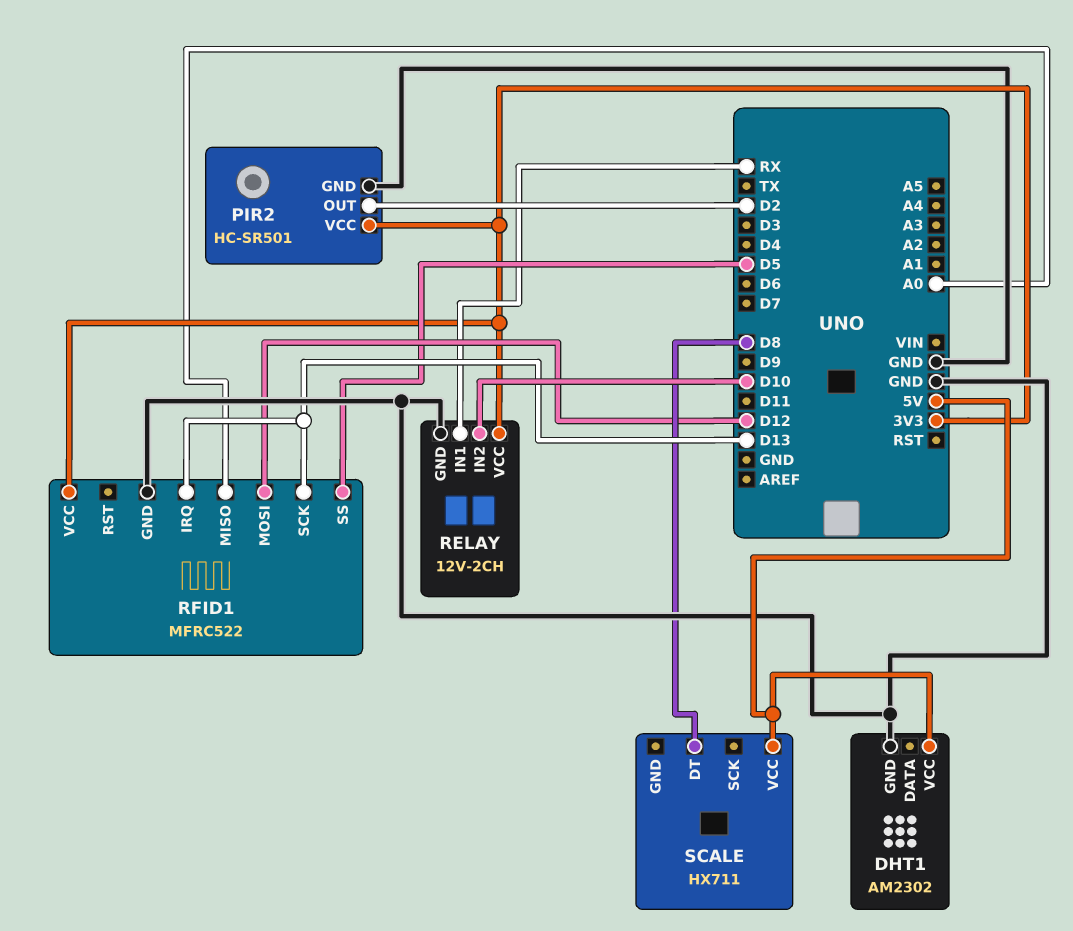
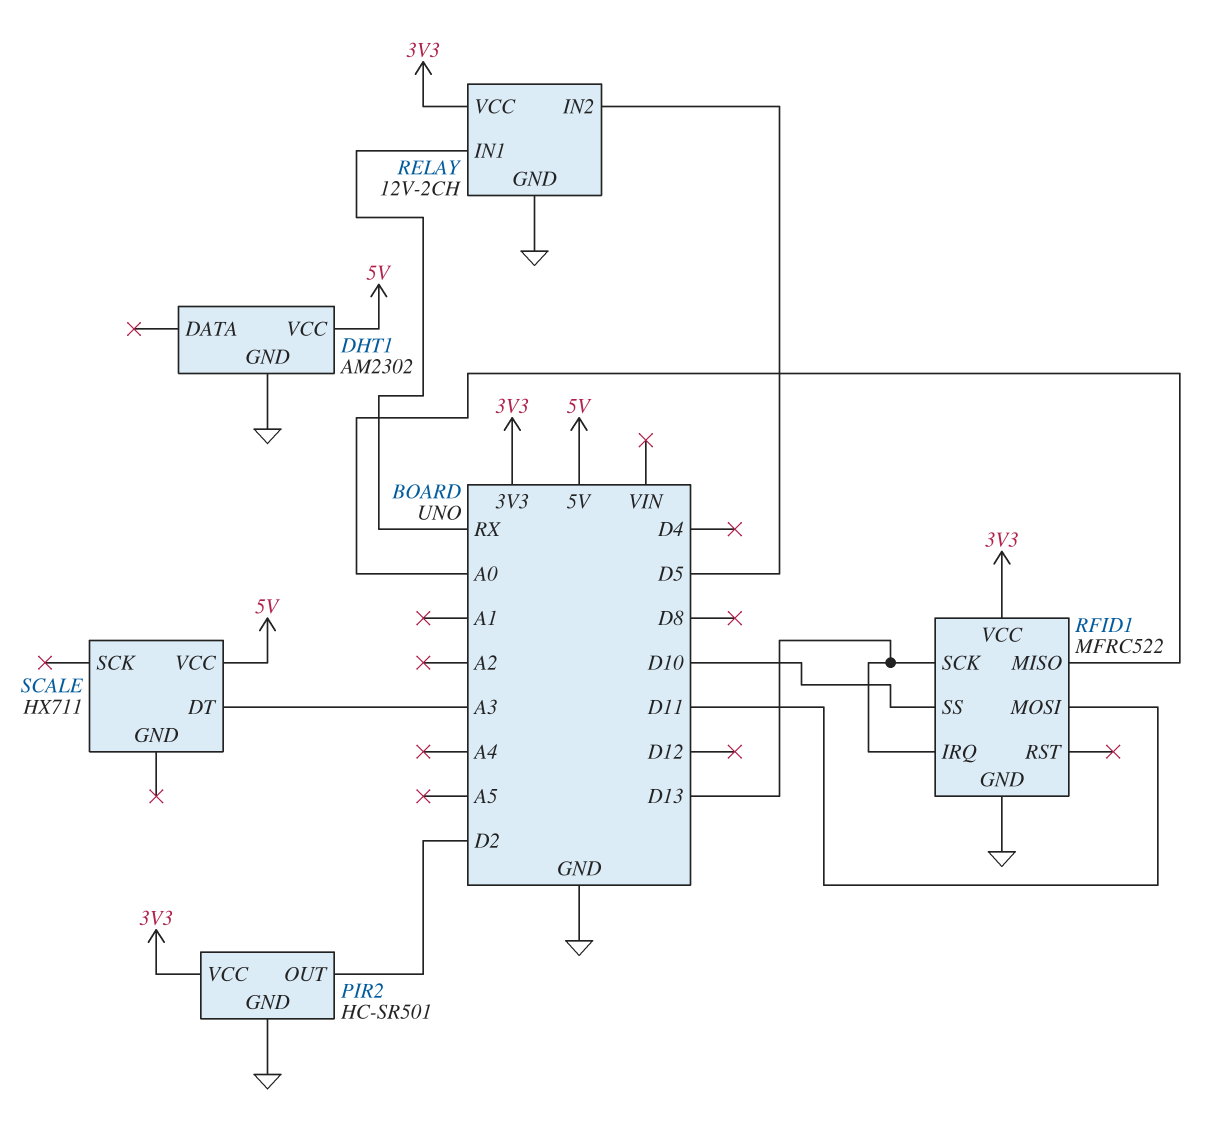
RELAY pin IN2: D10 -> D5
RFID1 pin MOSI: D12 -> D11
RFID1 pin SS: D5 -> D10
SCALE pin DT: D8 -> A3

